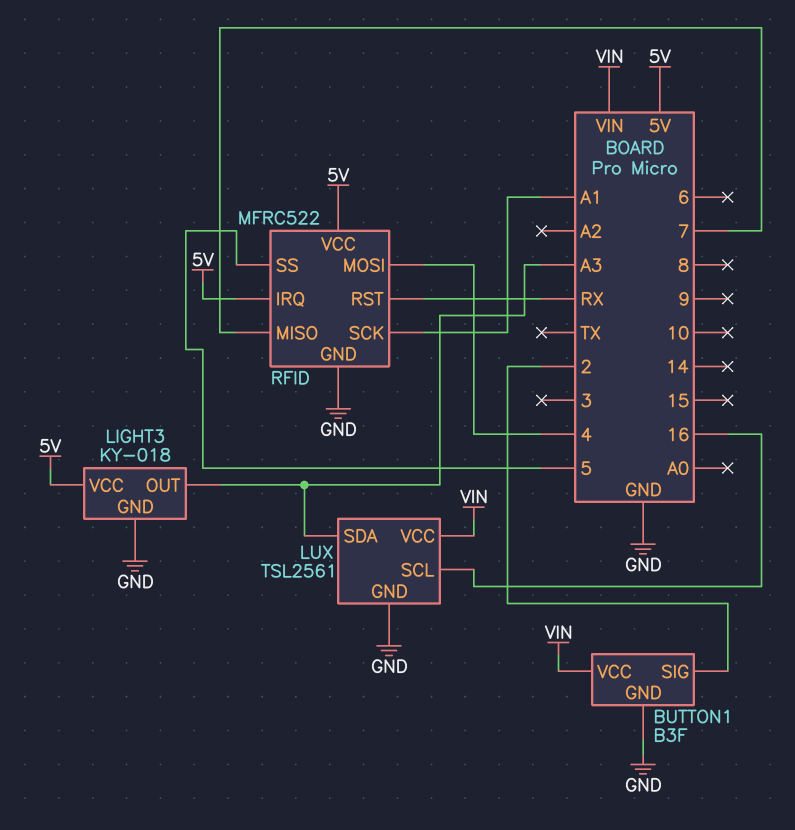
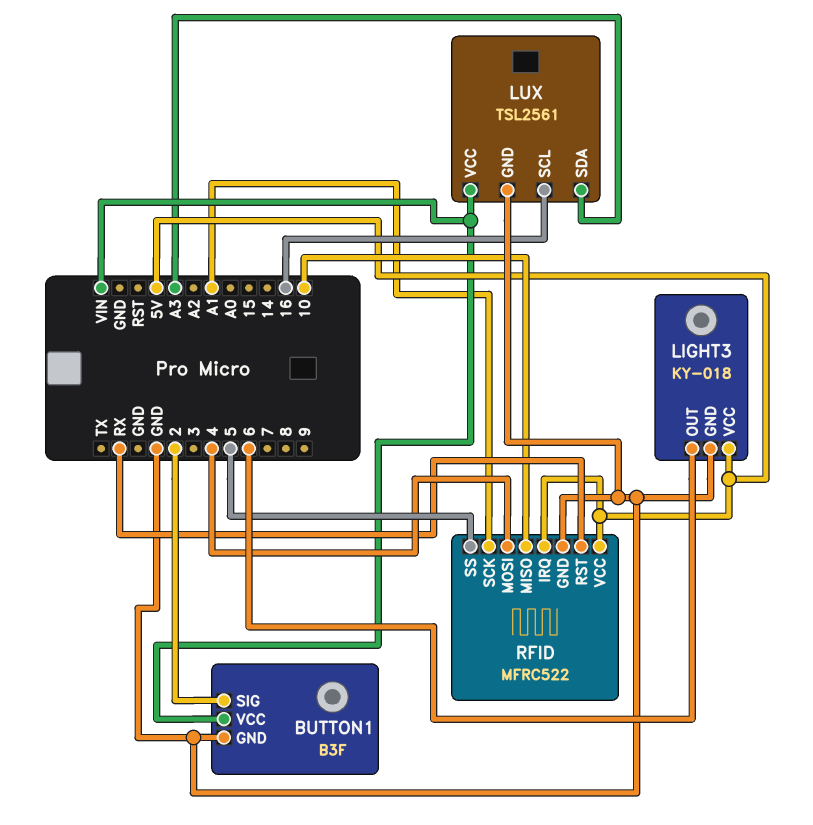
LIGHT3 pin OUT: A3 -> 6
RFID pin MISO: 7 -> 10

